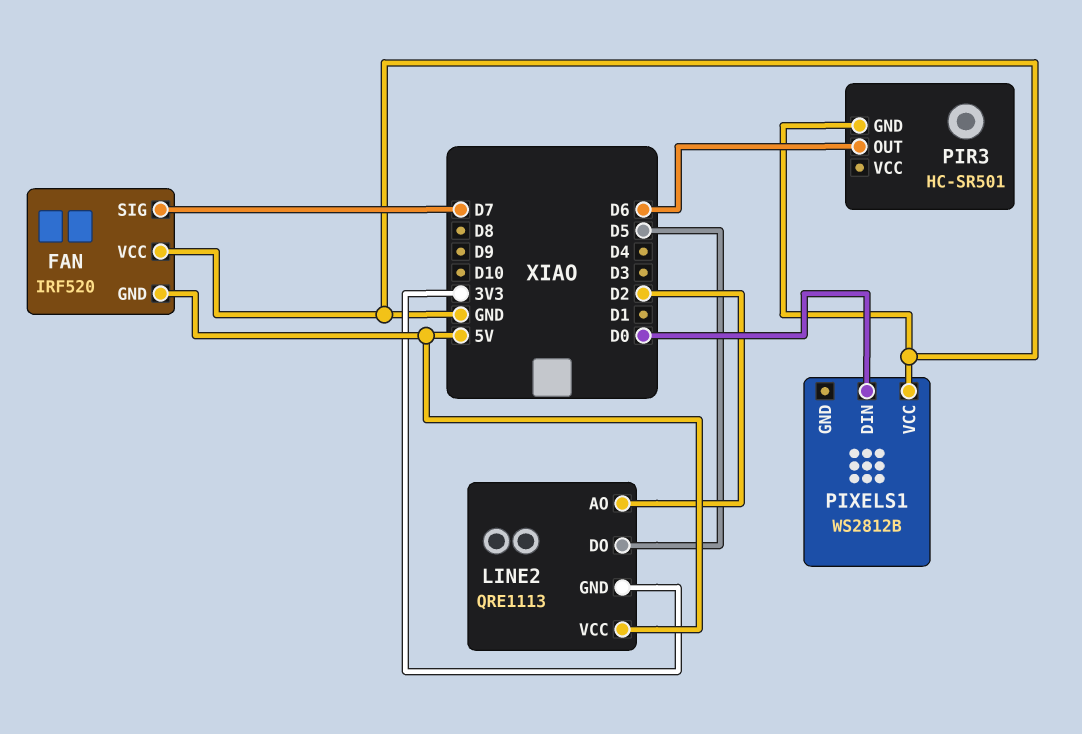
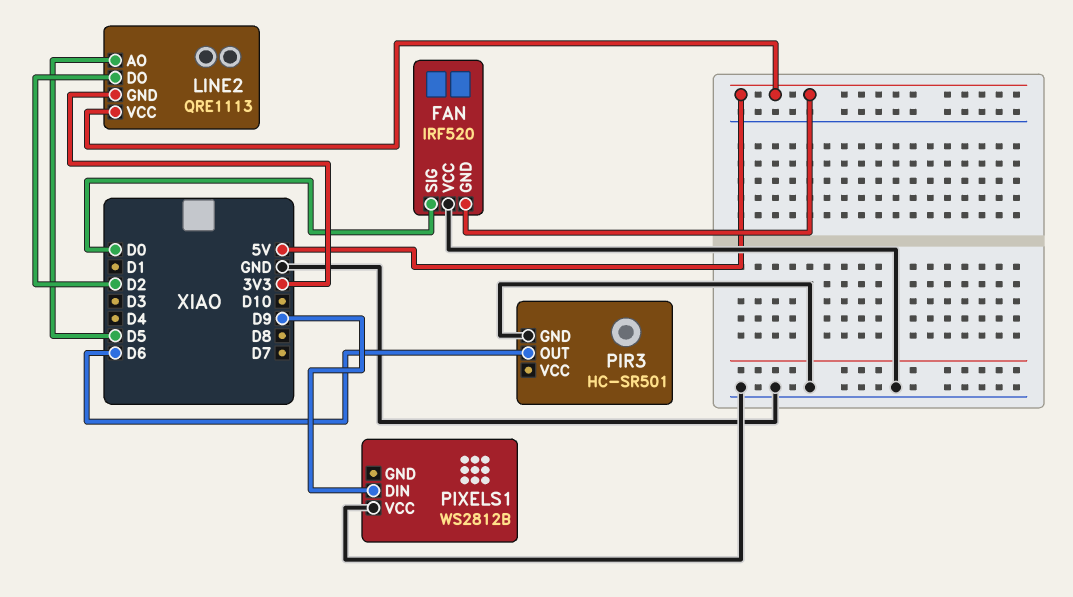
FAN pin SIG: D7 -> D0
LINE2 pin AO: D2 -> D5
LINE2 pin DO: D5 -> D2
PIXELS1 pin DIN: D0 -> D9

